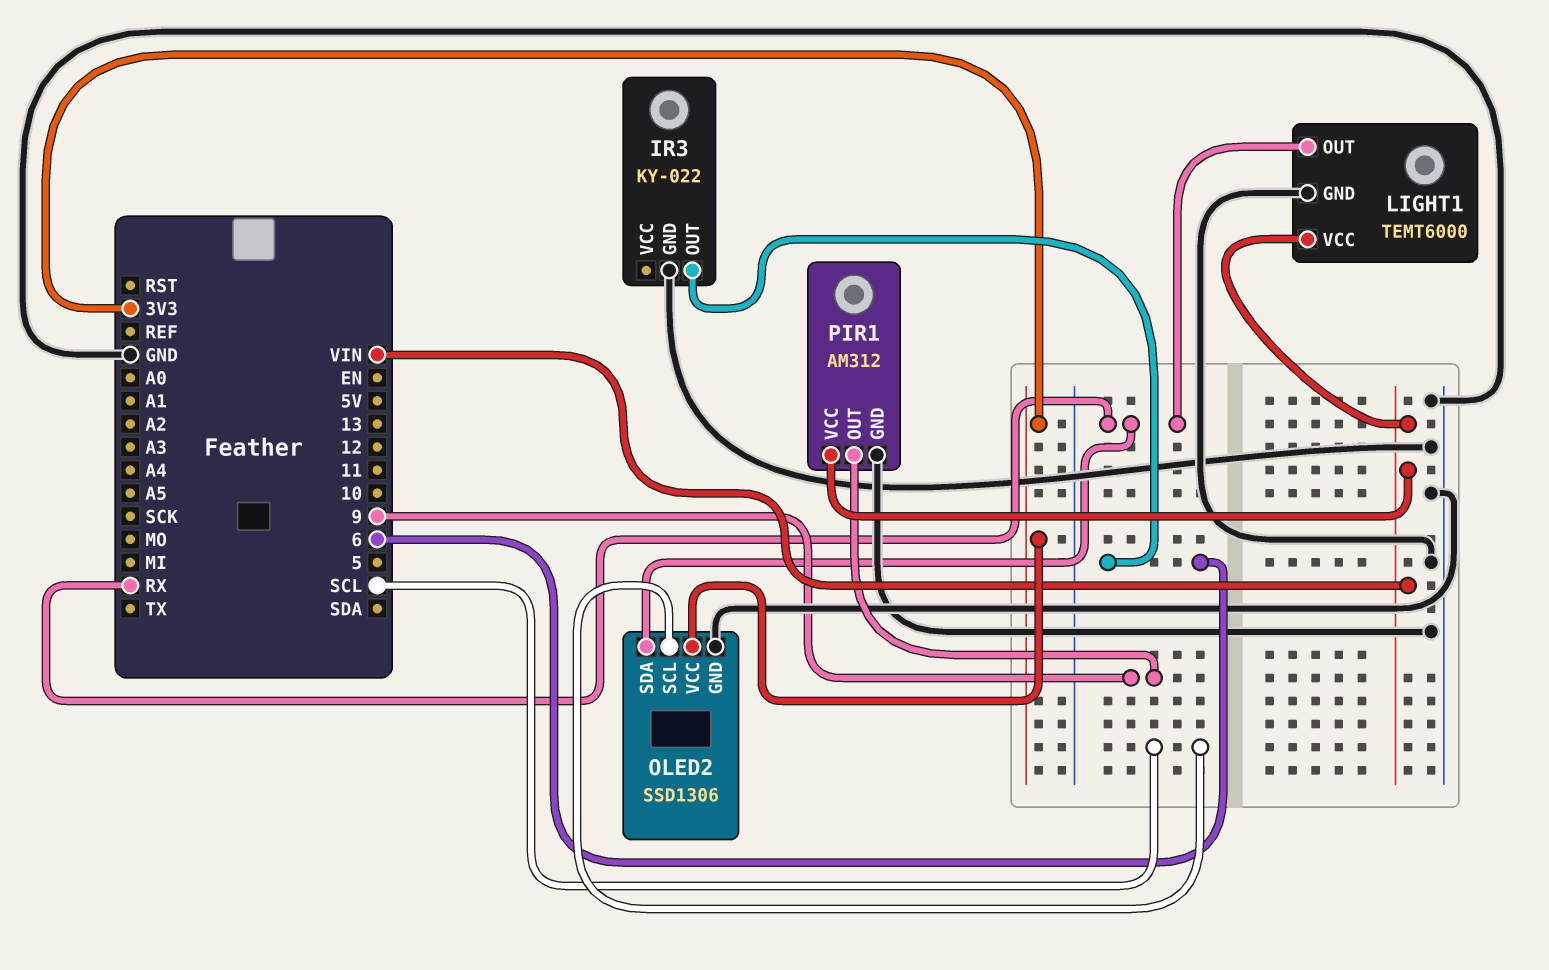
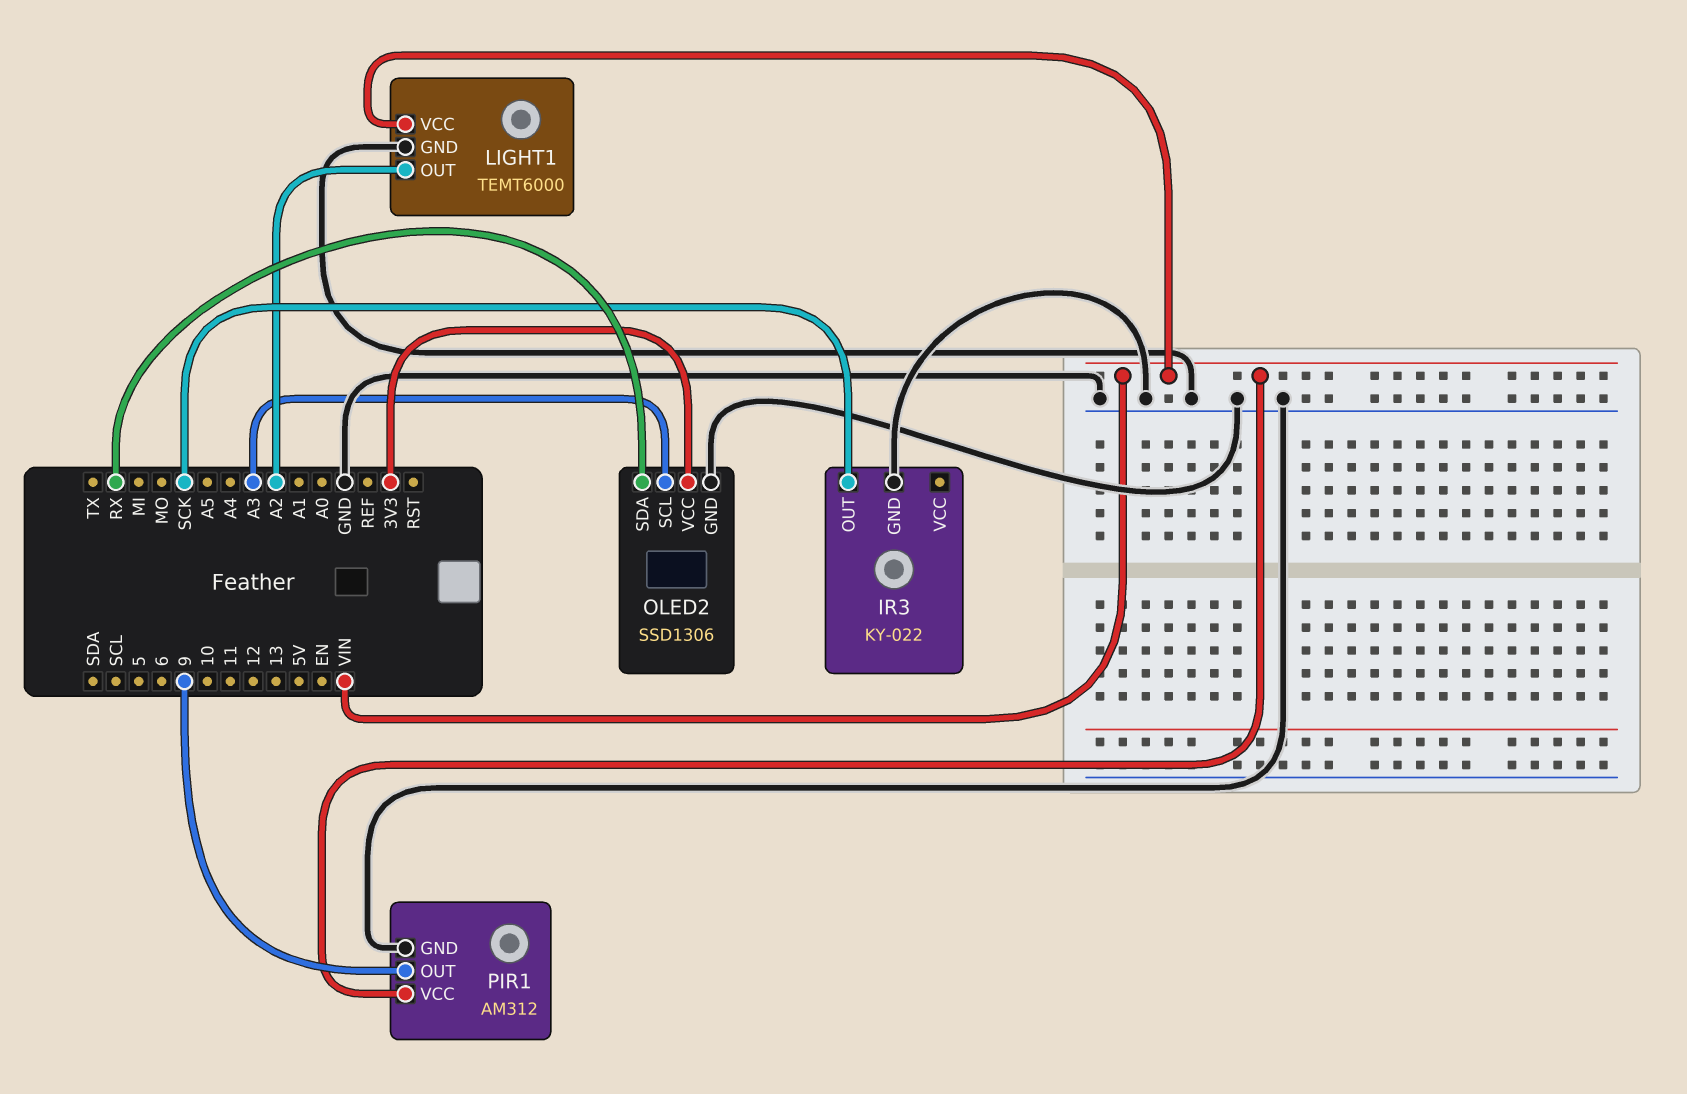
IR3 pin OUT: 6 -> SCK
LIGHT1 pin OUT: RX -> A2
OLED2 pin SCL: SCL -> A3

